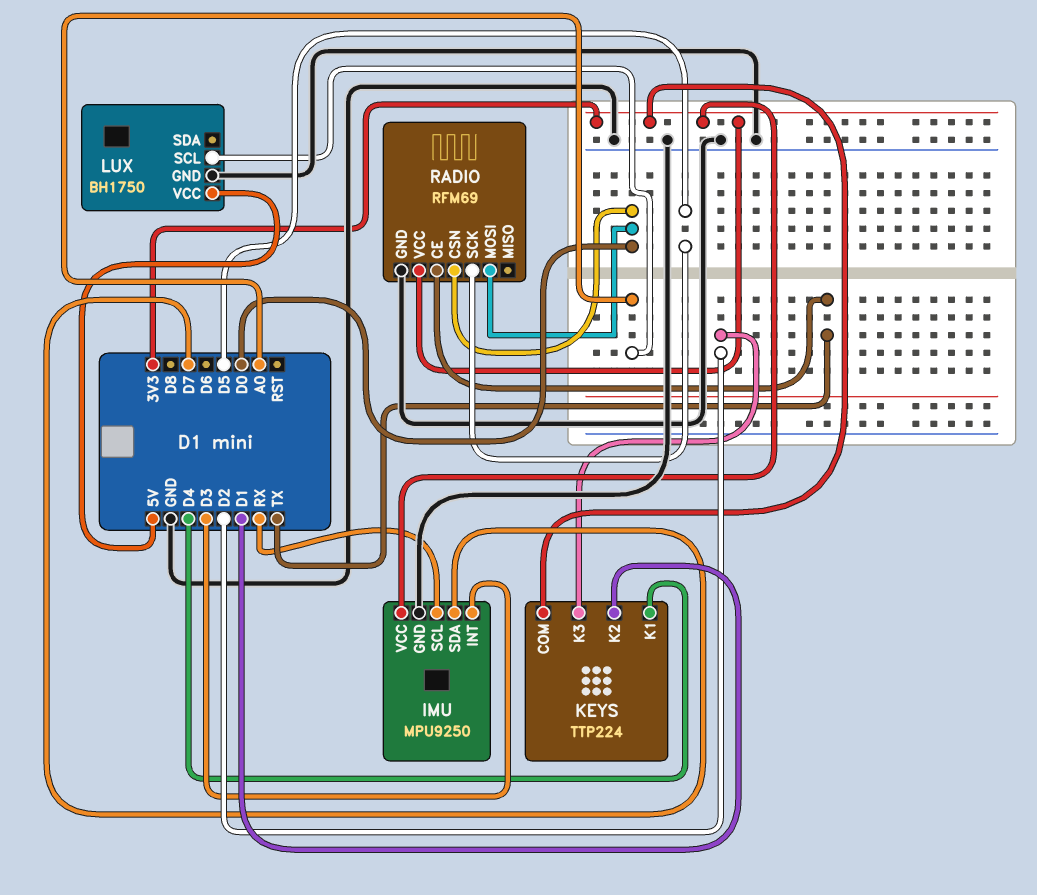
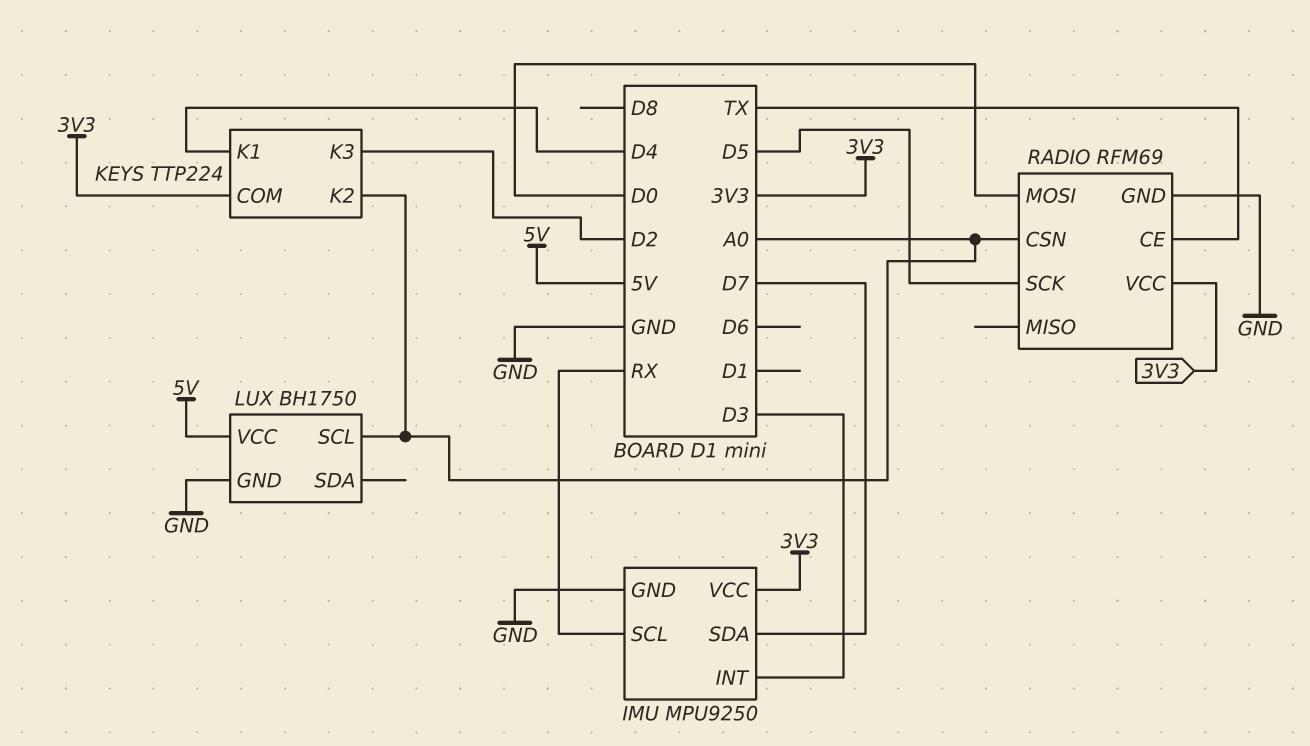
KEYS pin K2: D1 -> A0
RADIO pin CSN: D0 -> A0

